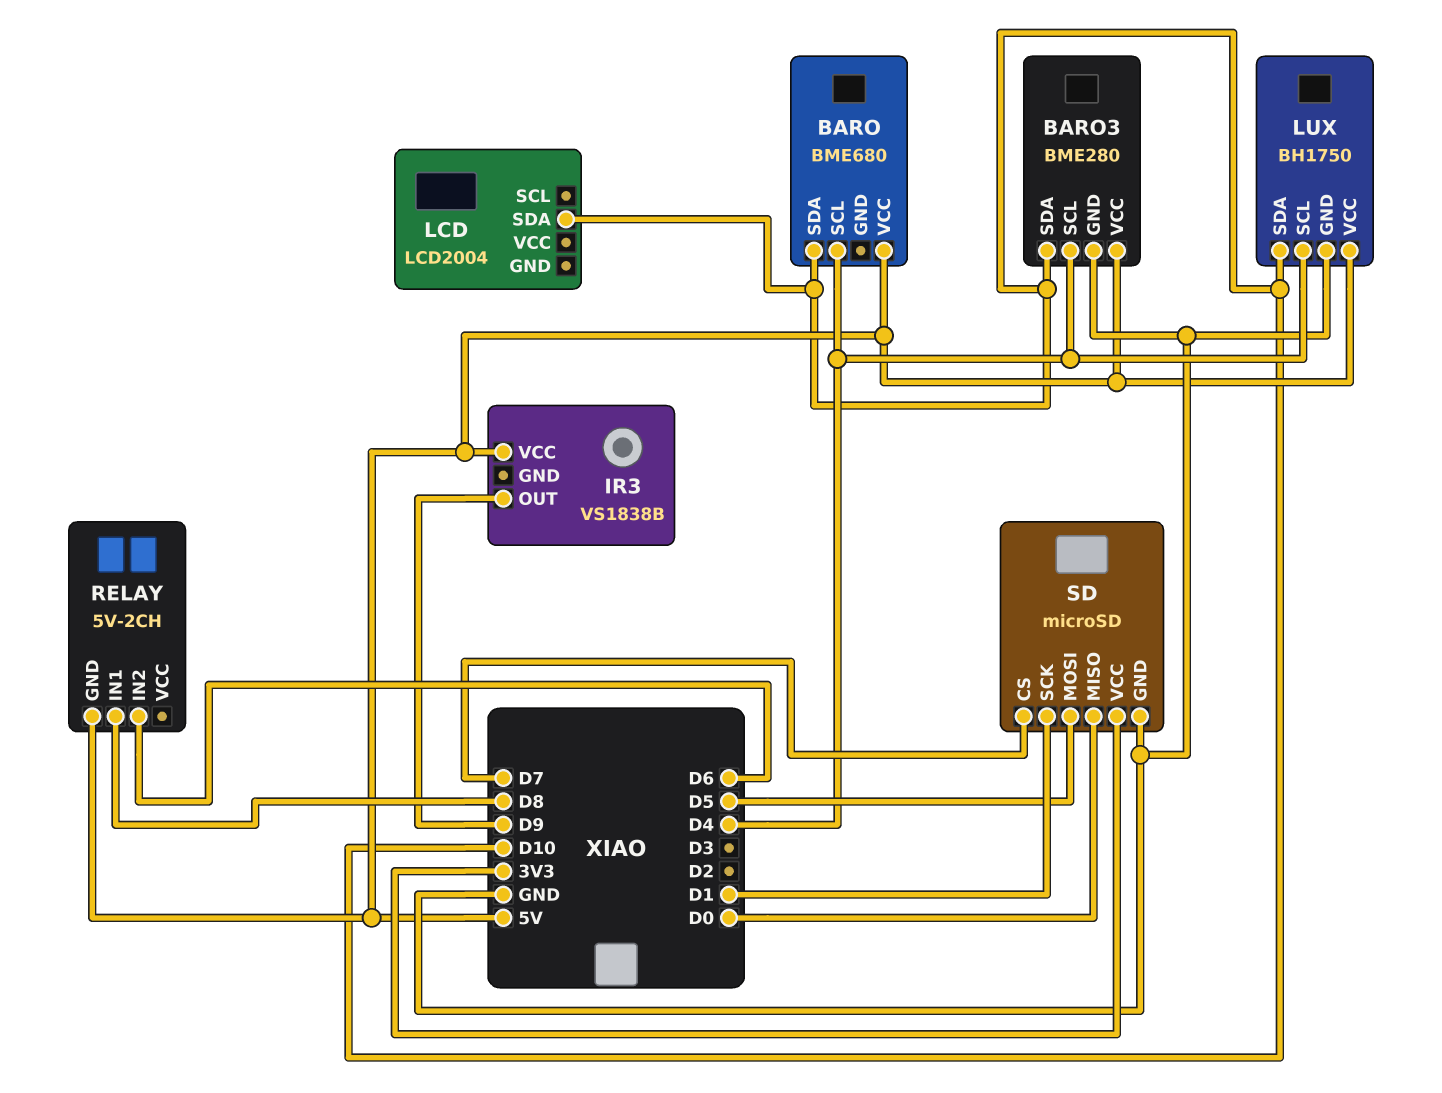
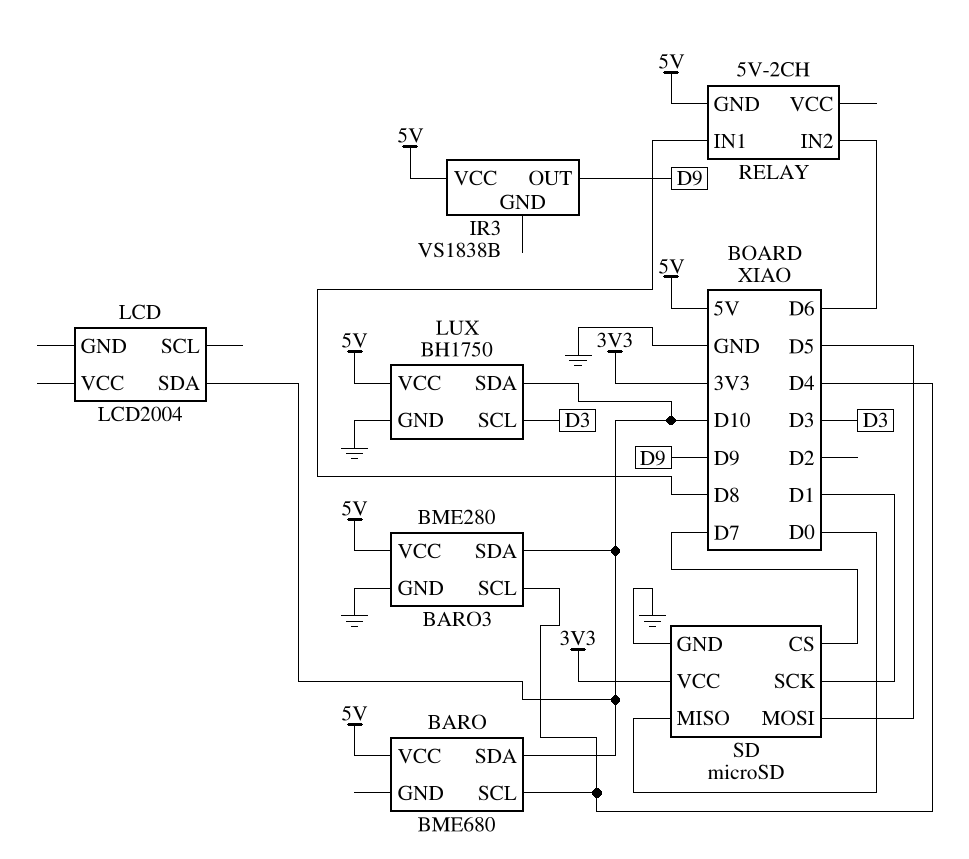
LUX pin SCL: D4 -> D3

